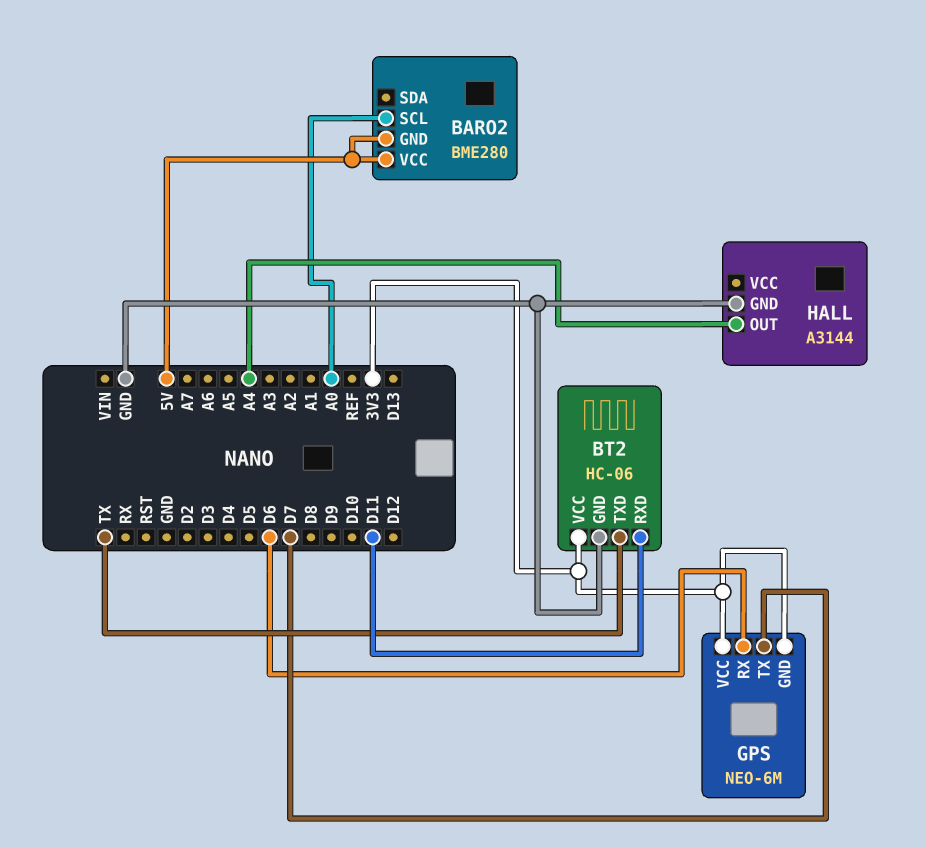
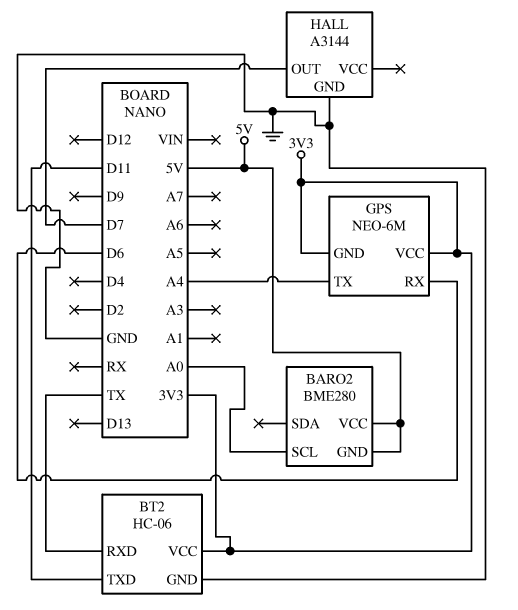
BT2 pin RXD: D11 -> TX
BT2 pin TXD: TX -> D11
GPS pin TX: D7 -> A4
HALL pin OUT: A4 -> D7

